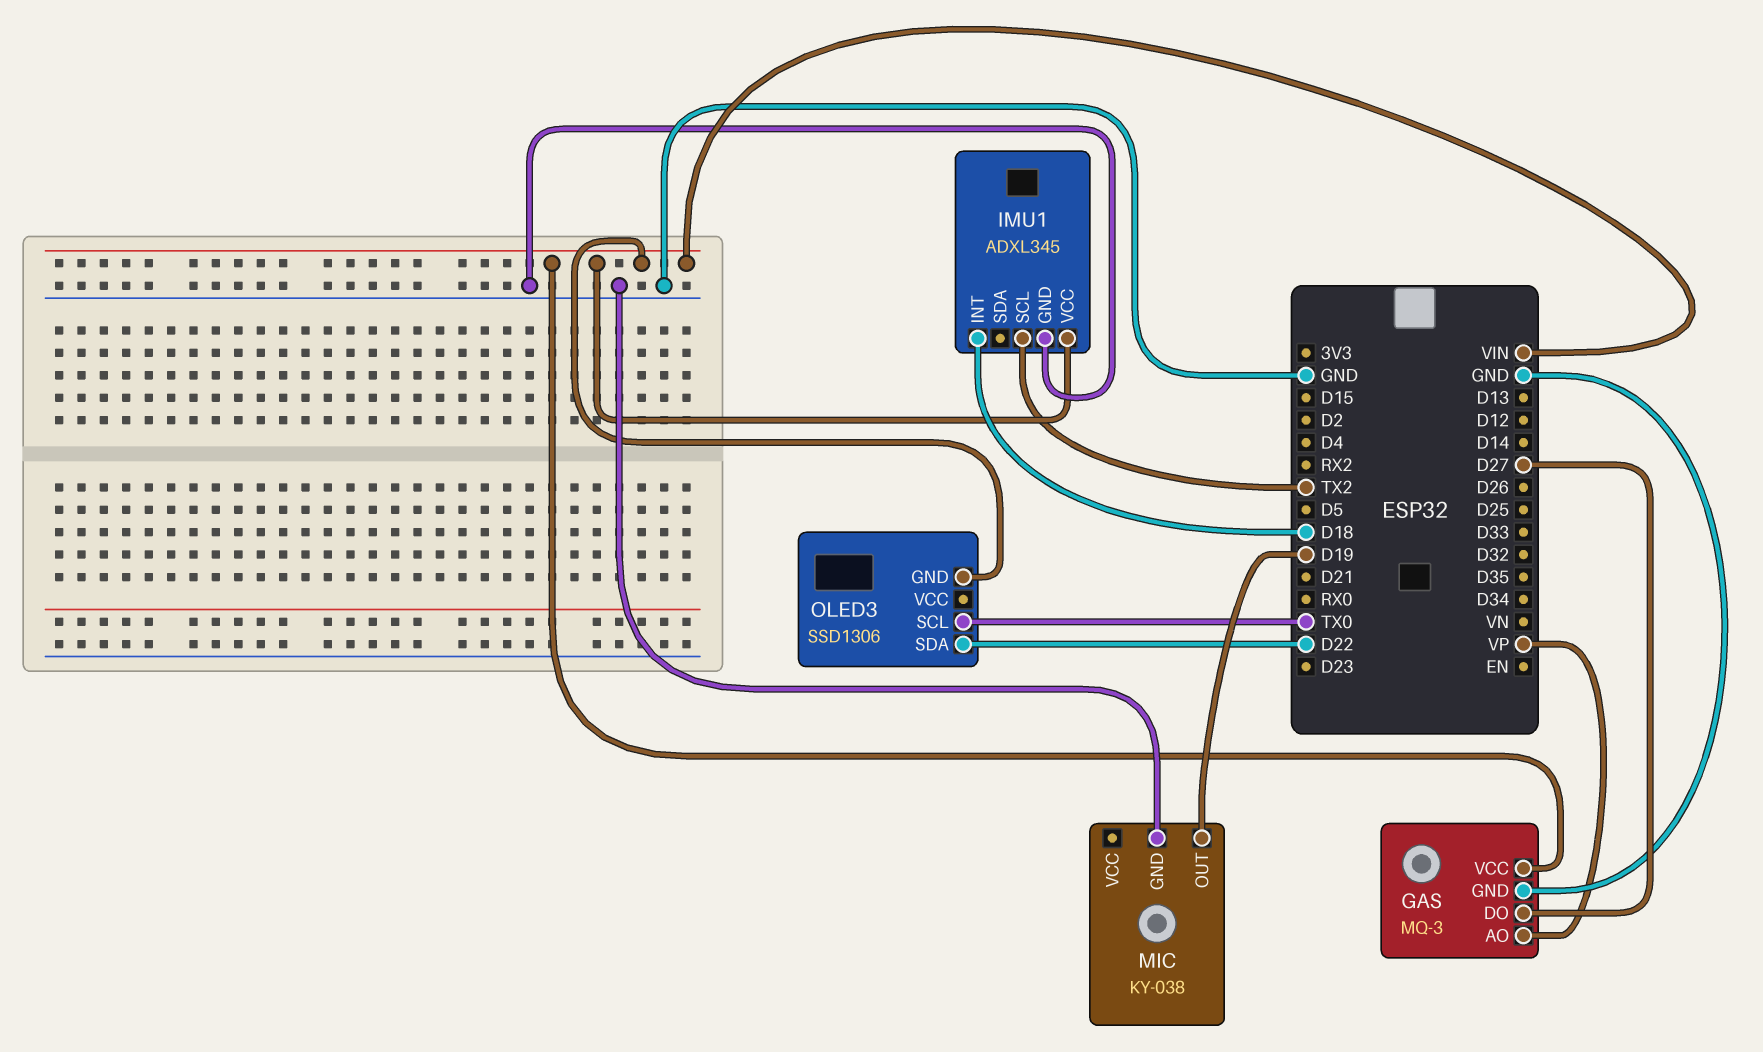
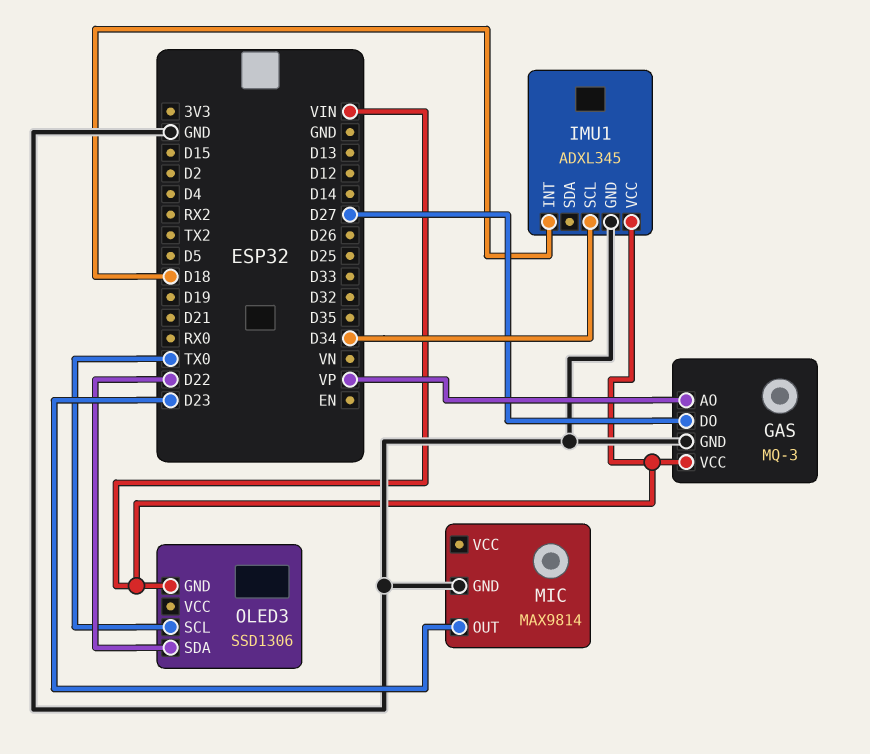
IMU1 pin SCL: TX2 -> D34
MIC: KY-038 -> MAX9814
MIC pin OUT: D19 -> D23

